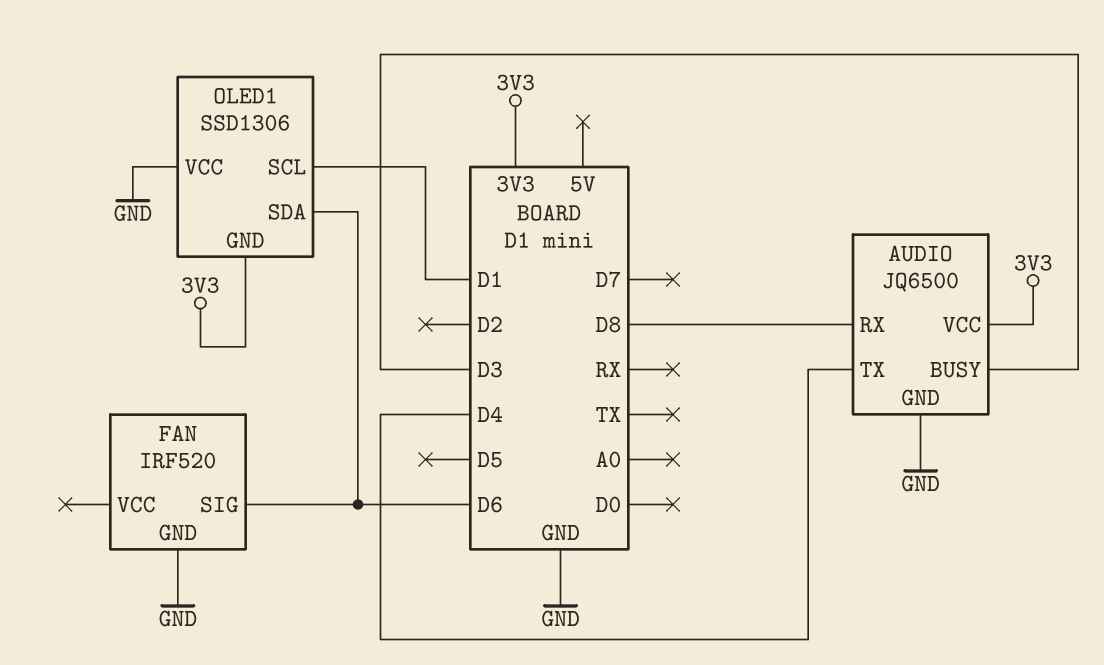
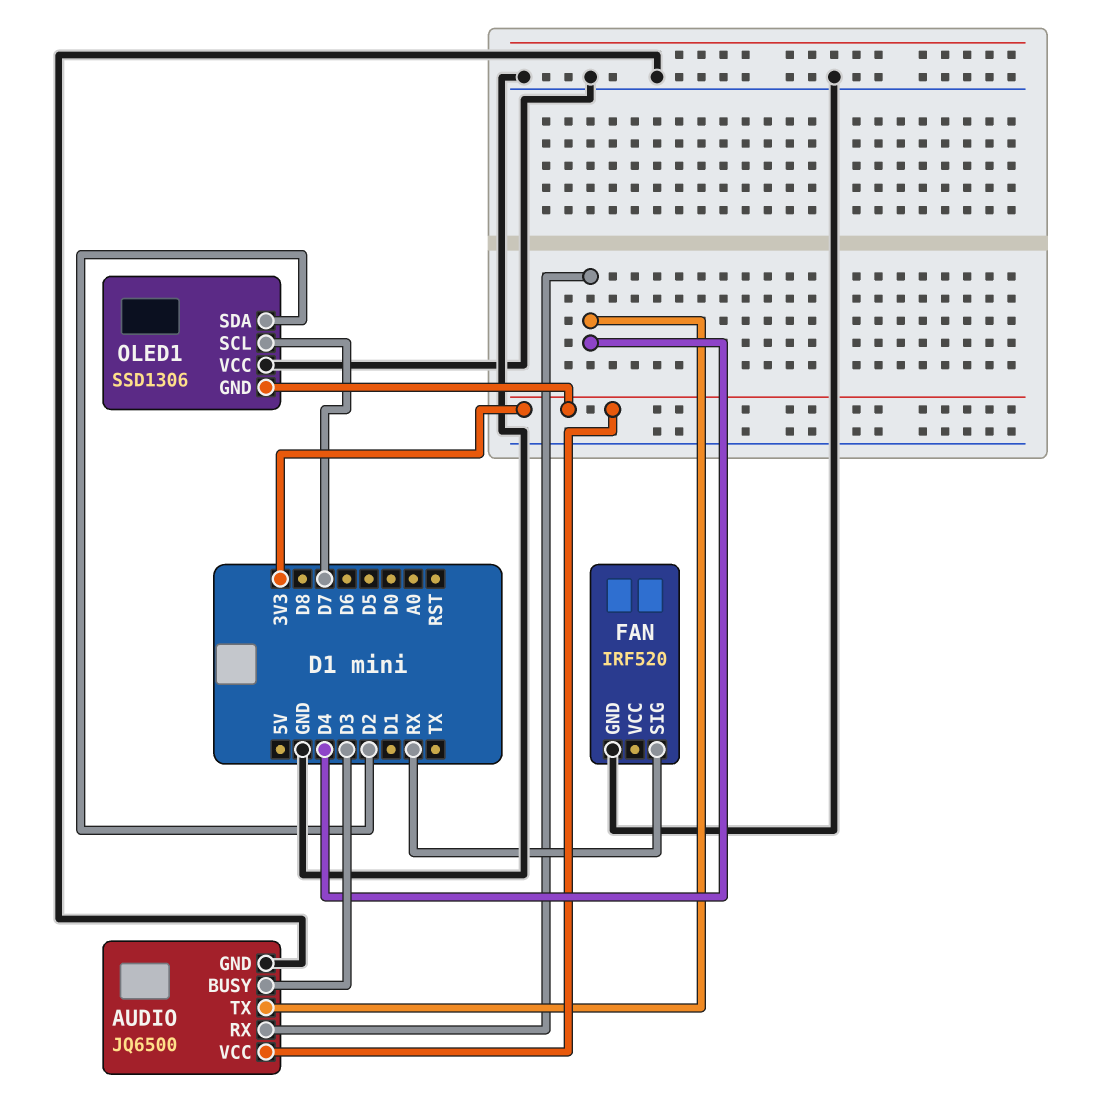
AUDIO pin RX: D8 -> D4
FAN pin SIG: D6 -> RX
OLED1 pin SCL: D1 -> D7
OLED1 pin SDA: D6 -> D2

